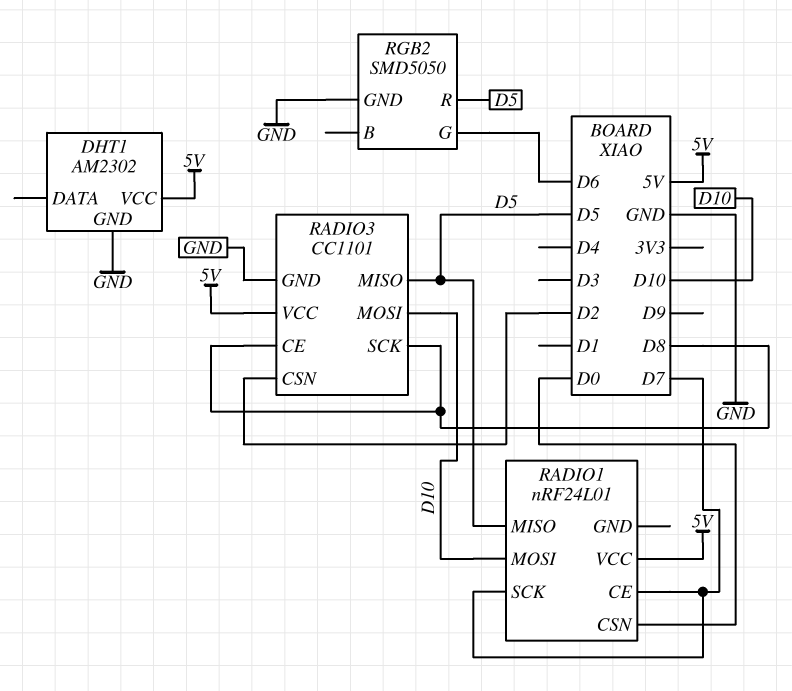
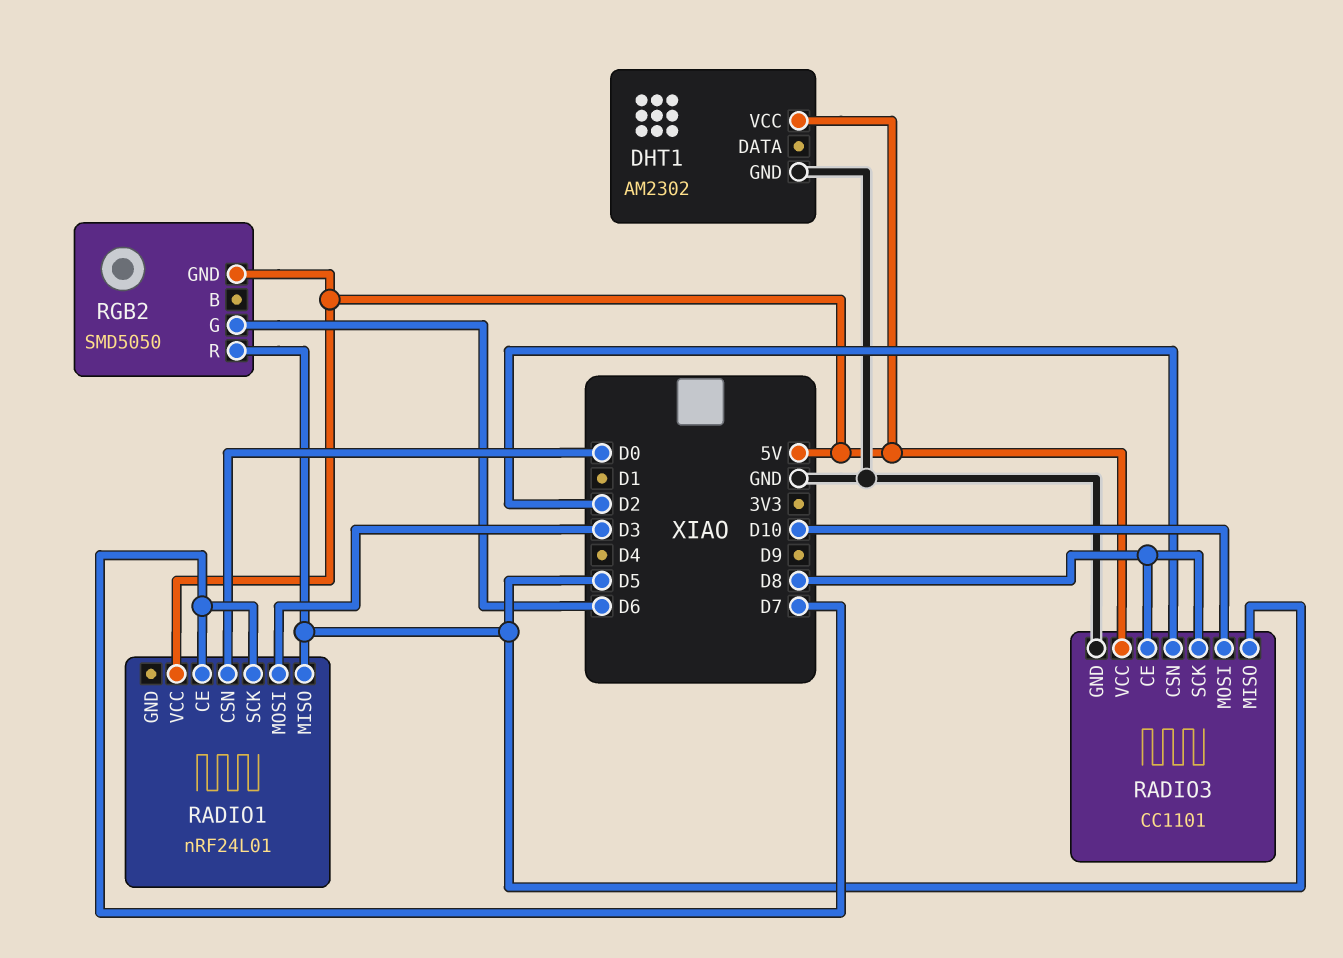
RADIO1 pin MOSI: D10 -> D3
RGB2 pin GND: GND -> 5V

